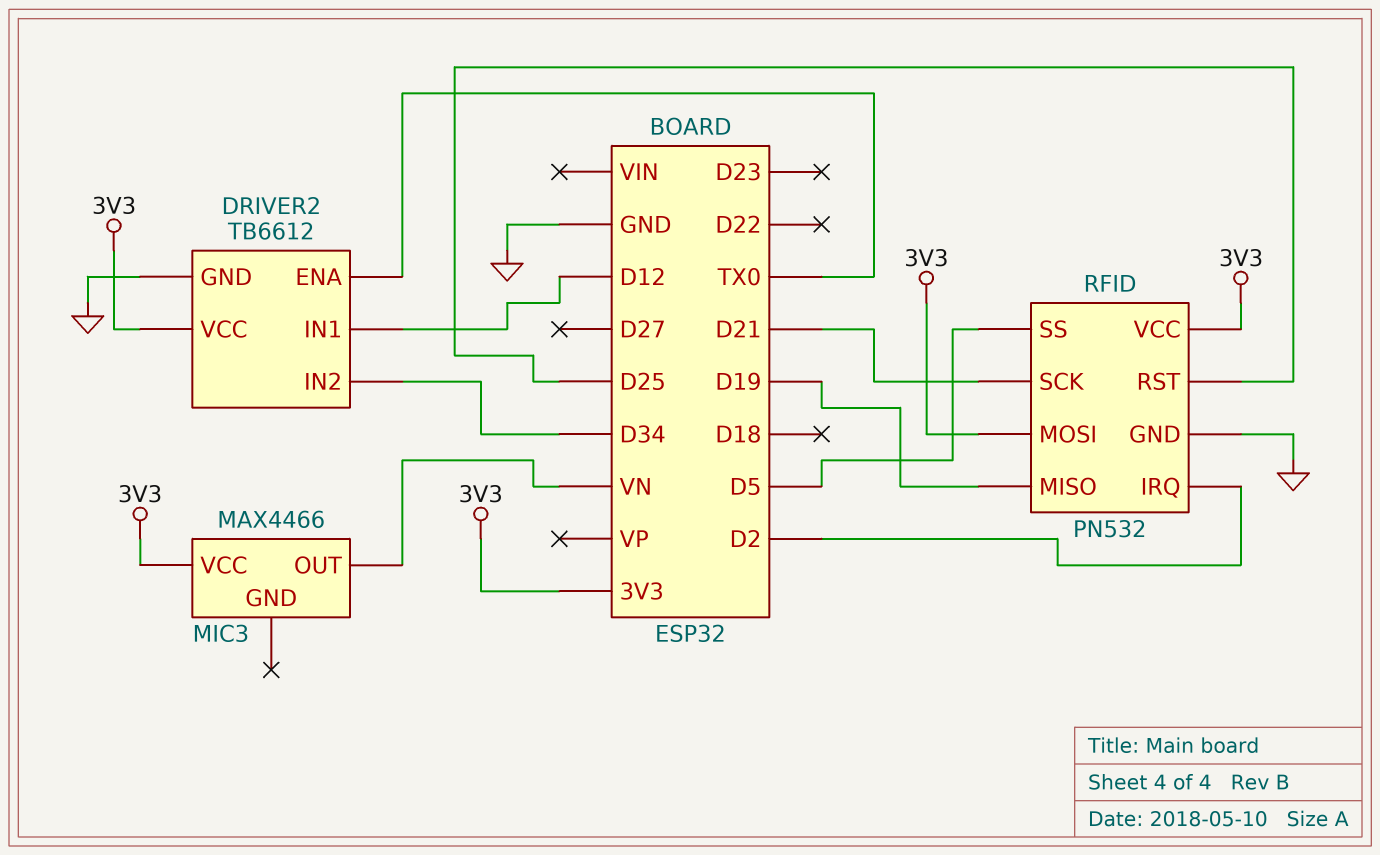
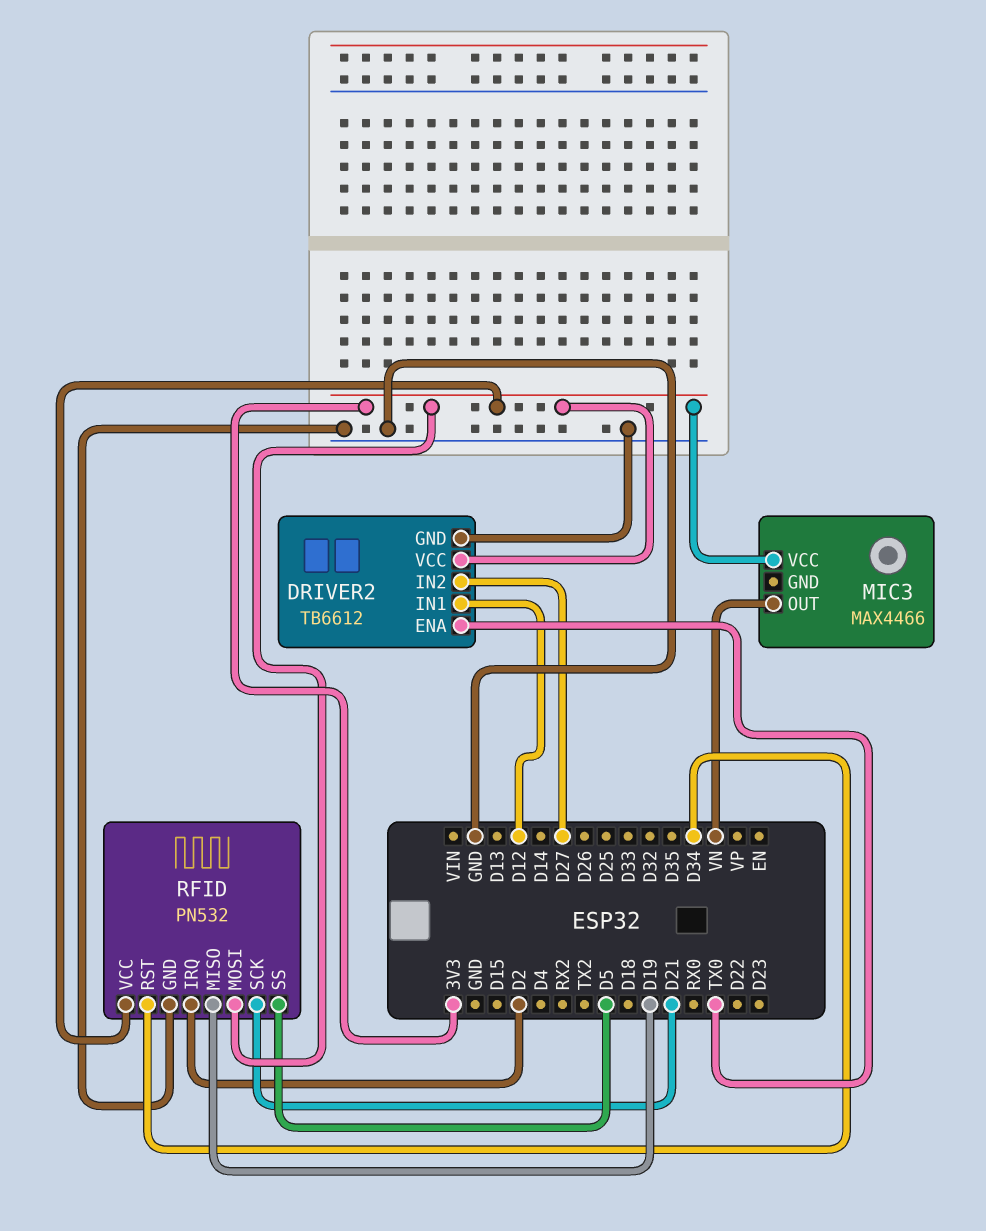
DRIVER2 pin IN2: D34 -> D27
RFID pin RST: D25 -> D34

